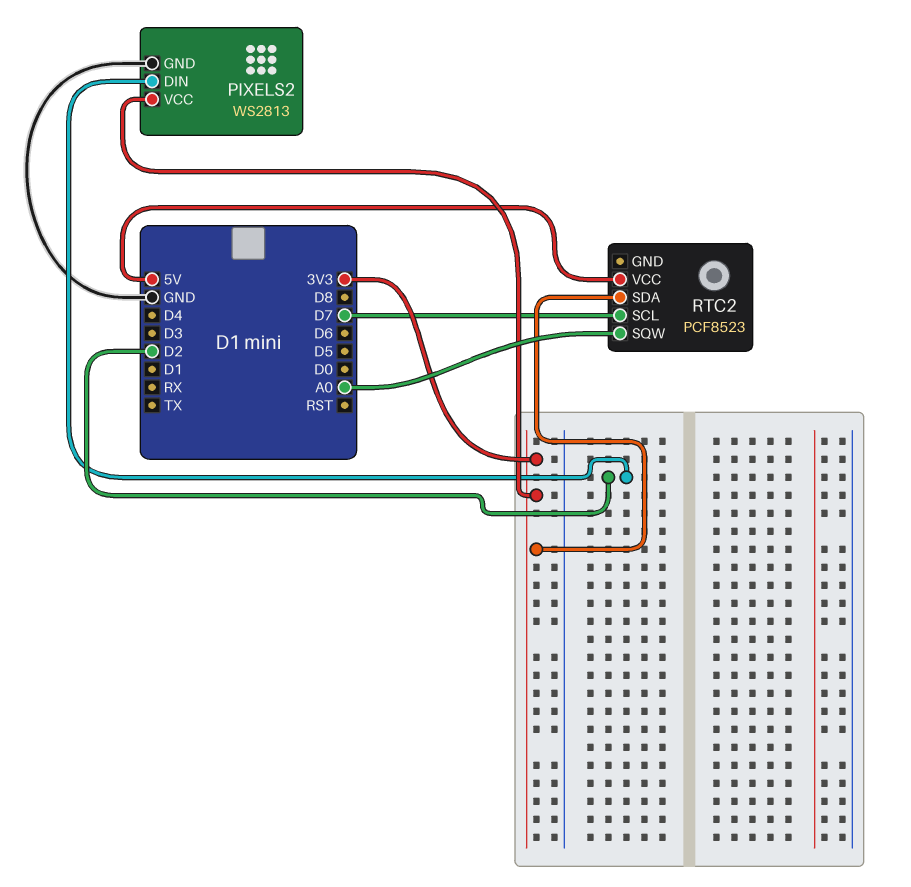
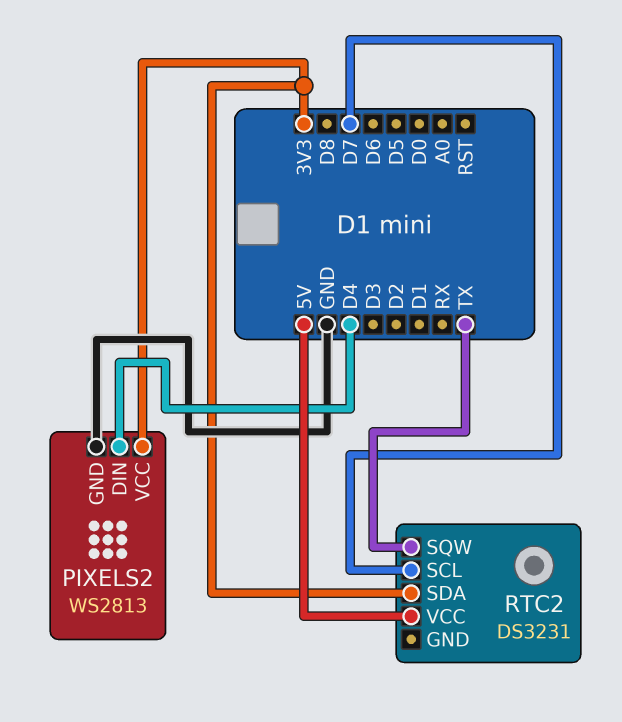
PIXELS2 pin DIN: D2 -> D4
RTC2: PCF8523 -> DS3231
RTC2 pin SQW: A0 -> TX

